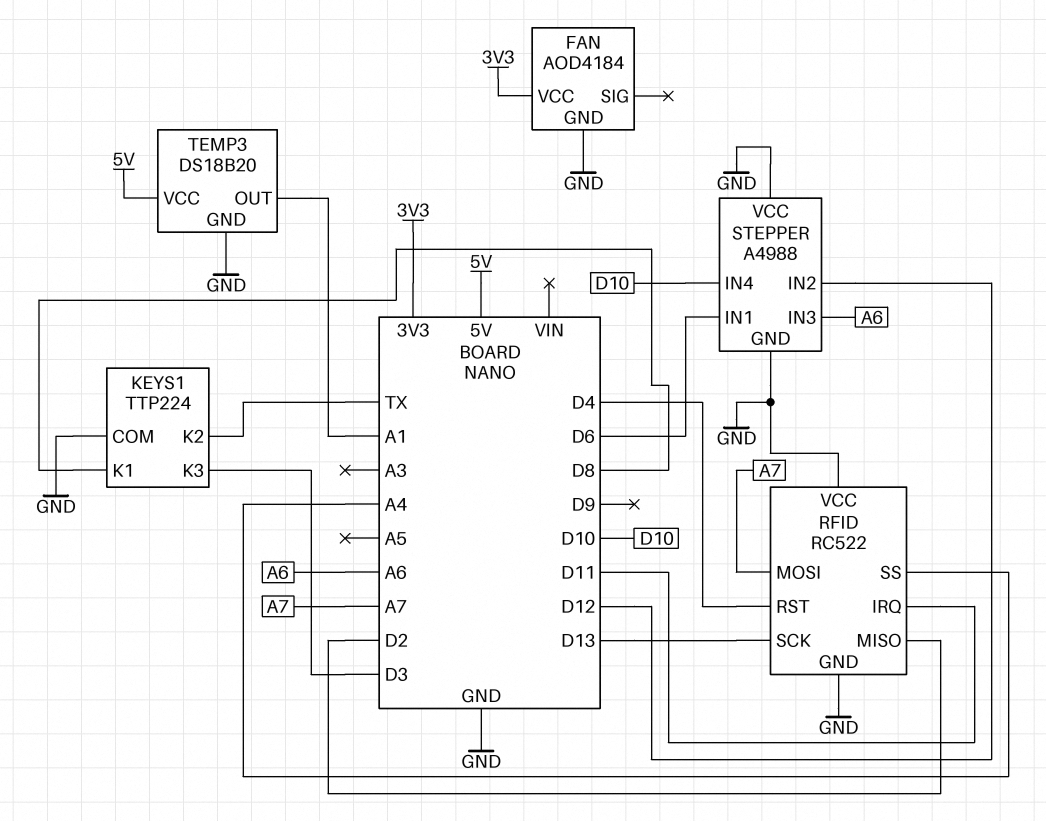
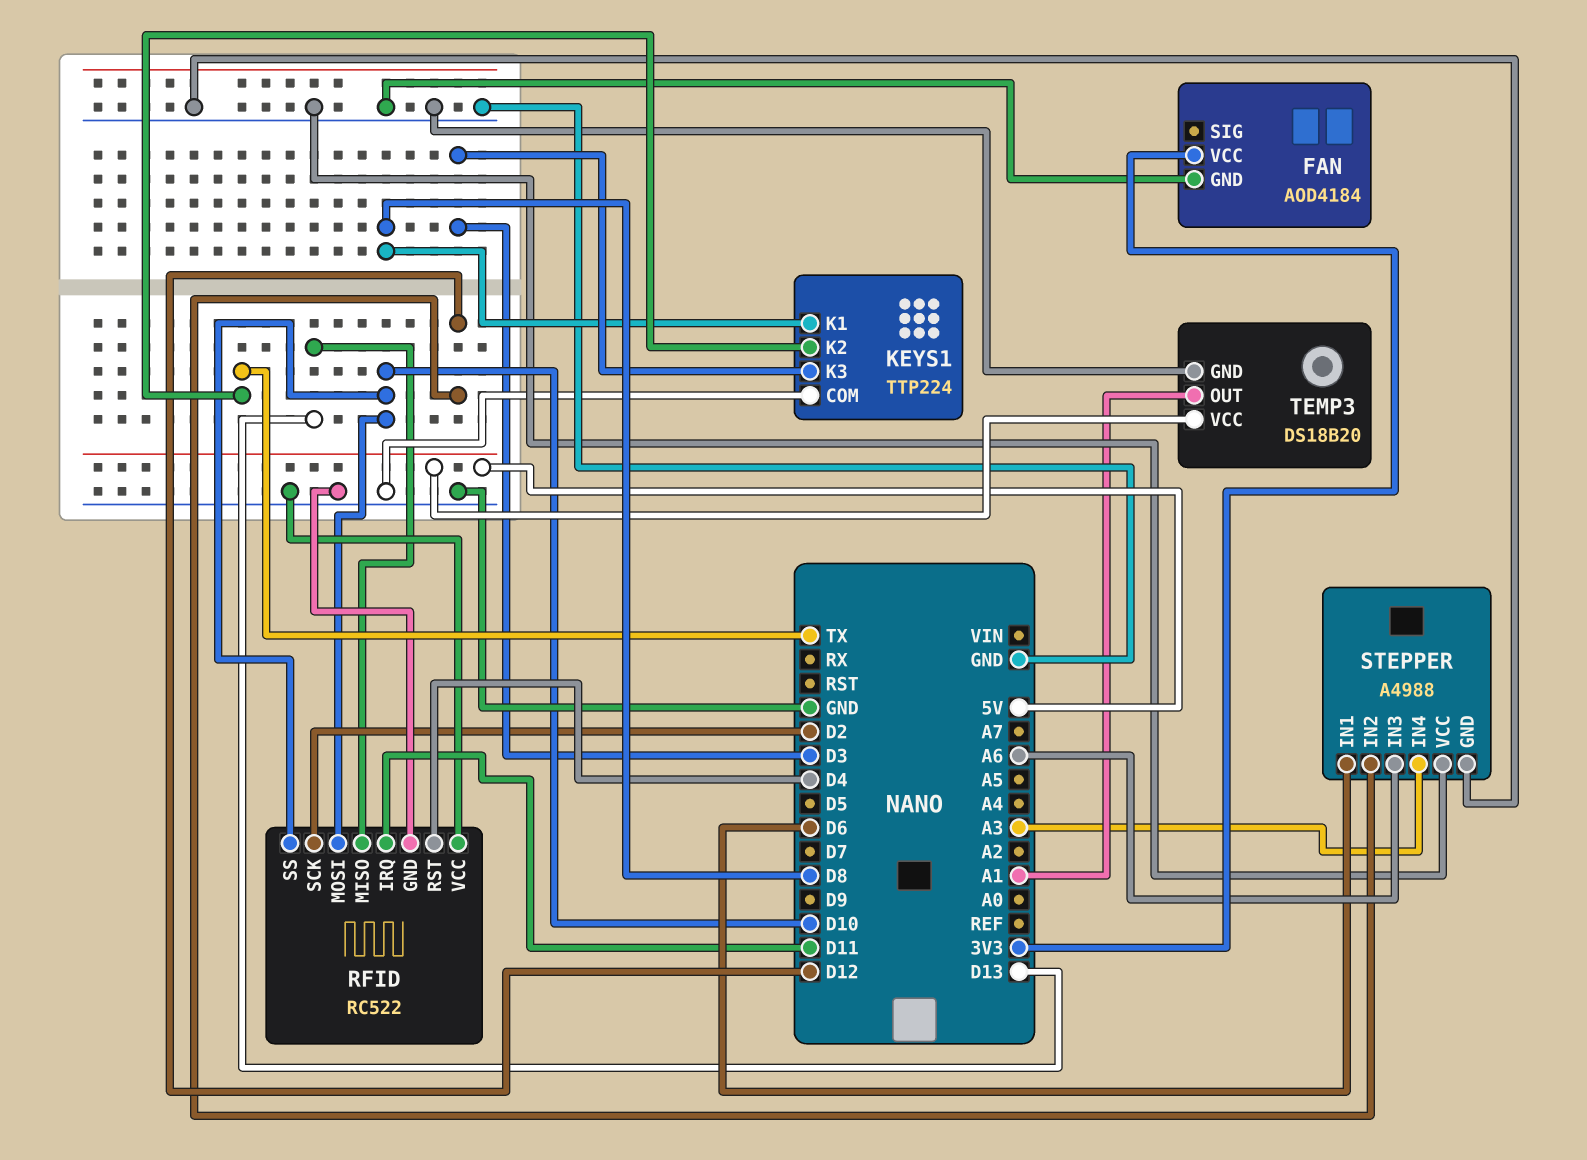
RFID pin MISO: D2 -> D13
RFID pin MOSI: A7 -> D10
RFID pin SCK: D13 -> D2
RFID pin SS: A4 -> D10
STEPPER pin IN4: D10 -> A3

